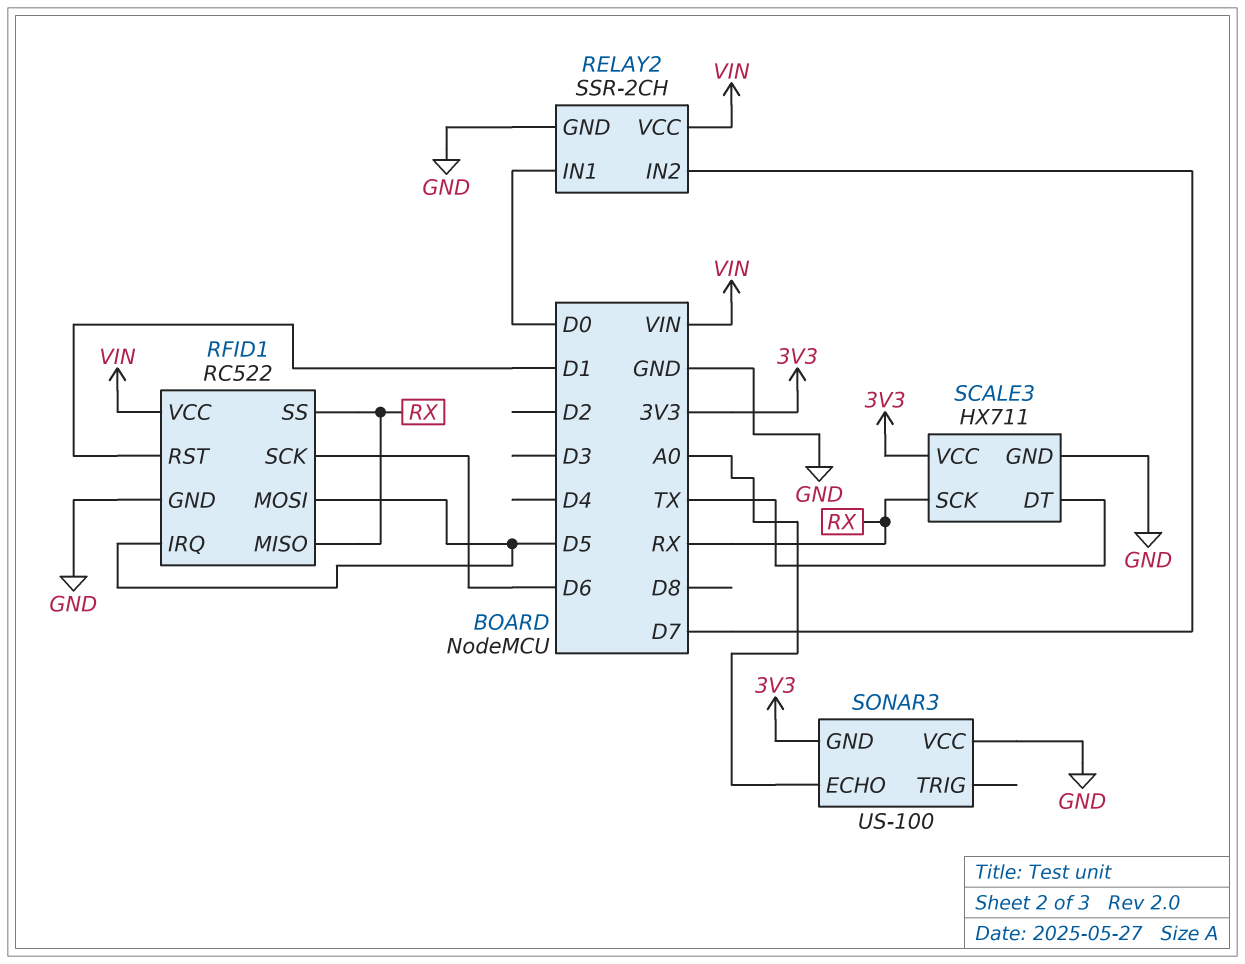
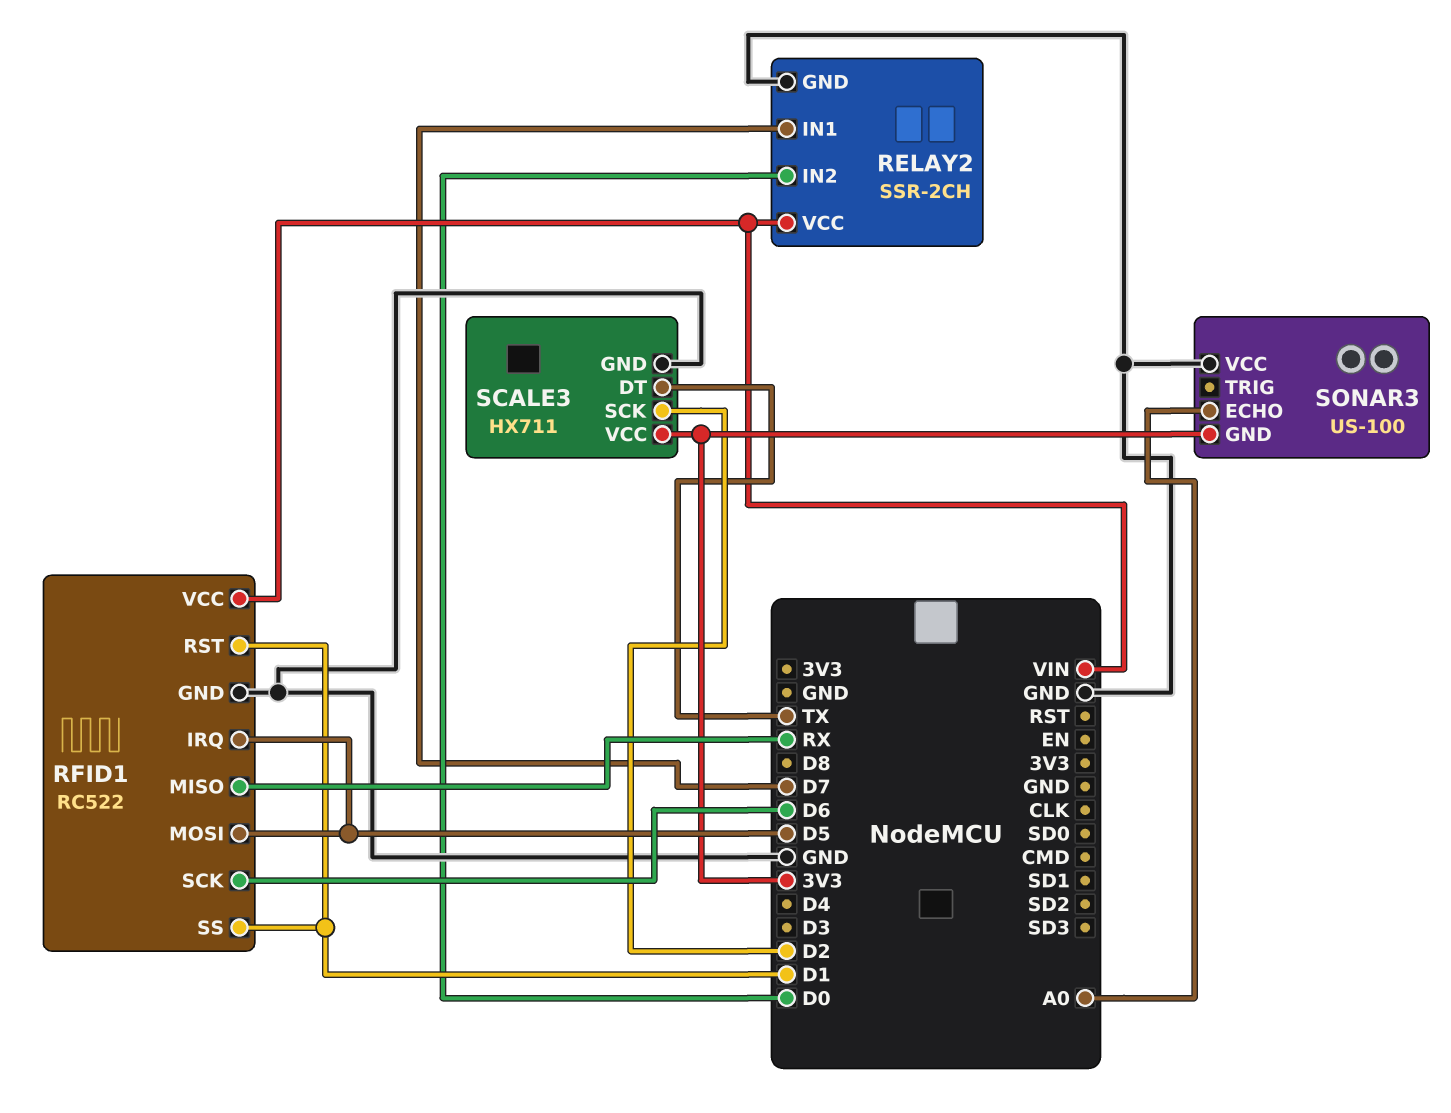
RELAY2 pin IN1: D0 -> D7
RELAY2 pin IN2: D7 -> D0
RFID1 pin SS: RX -> D1
SCALE3 pin SCK: RX -> D2

